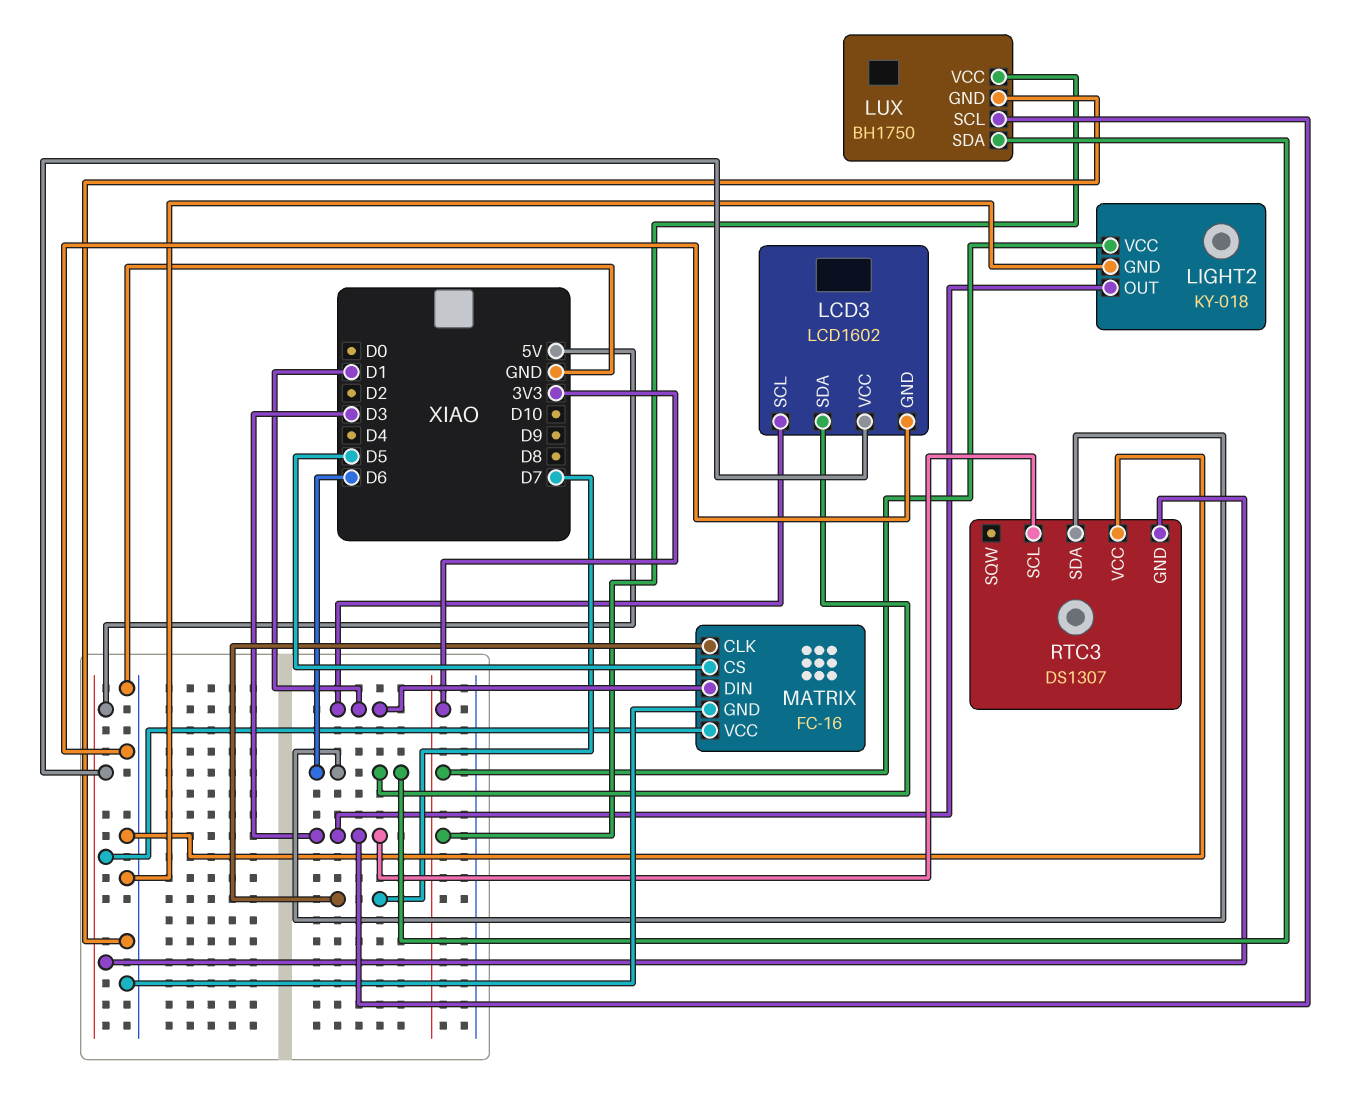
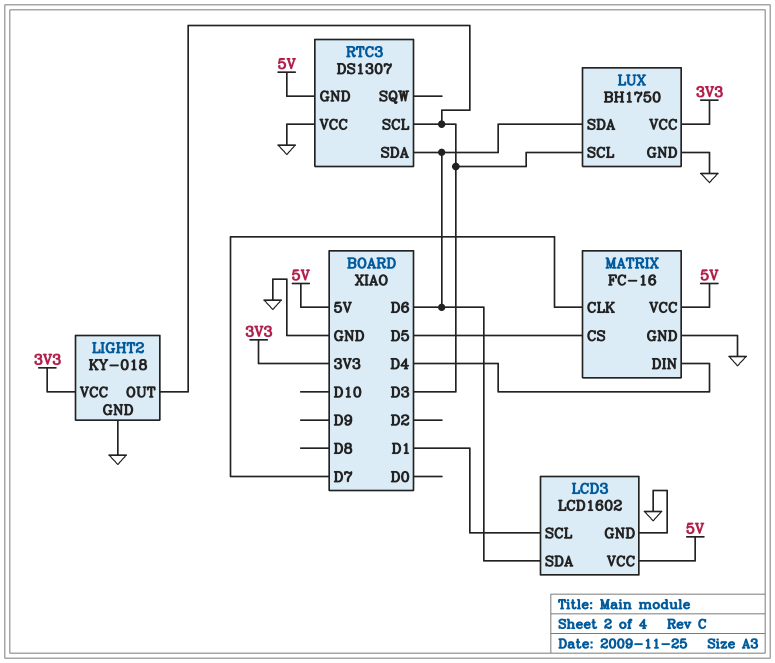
MATRIX pin DIN: D1 -> D4

